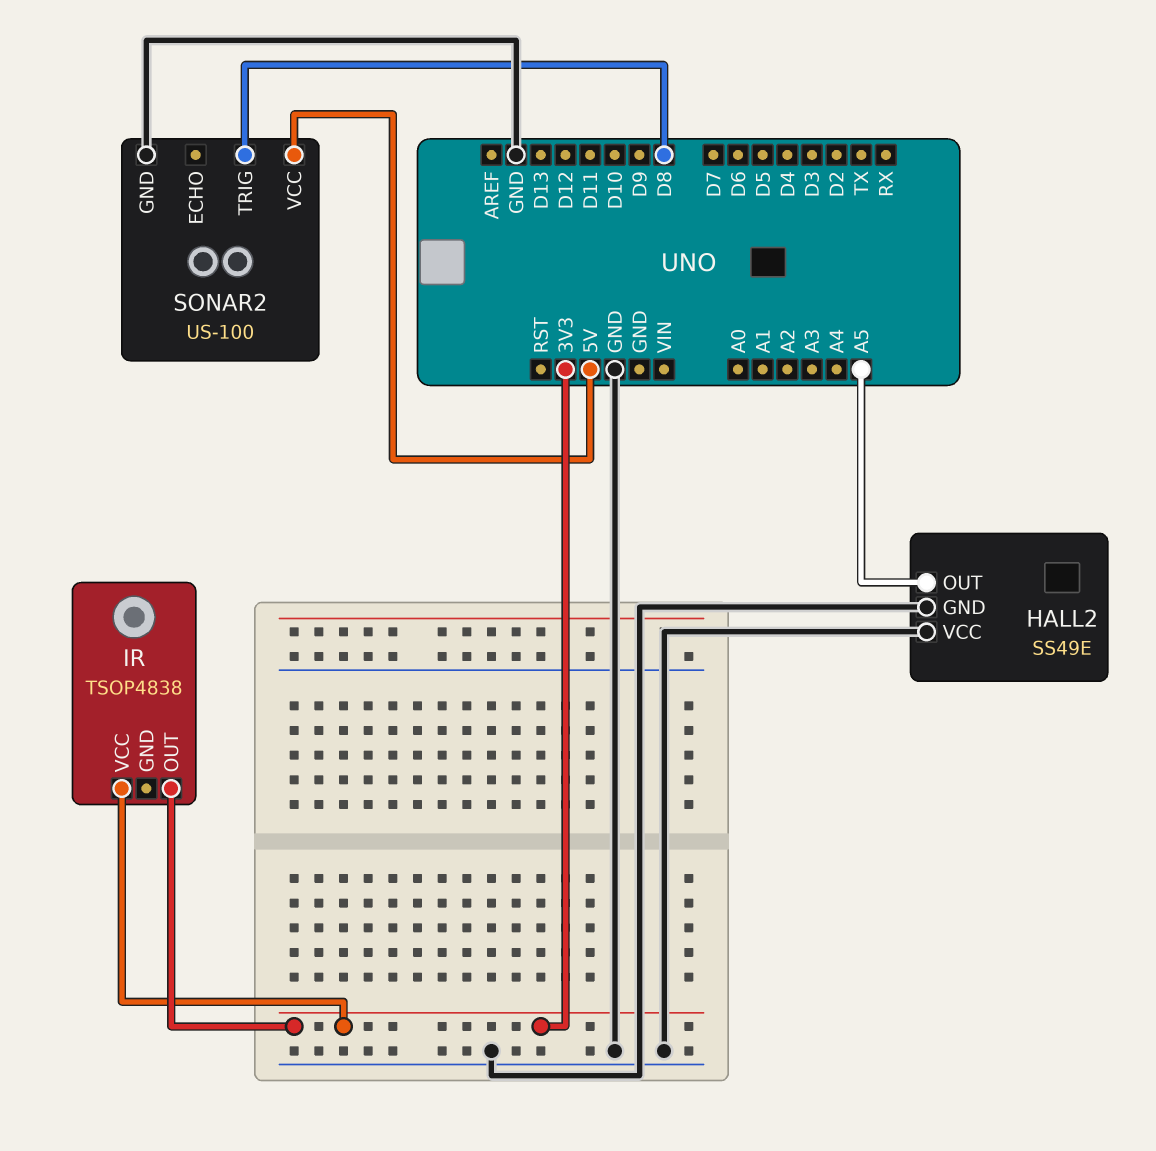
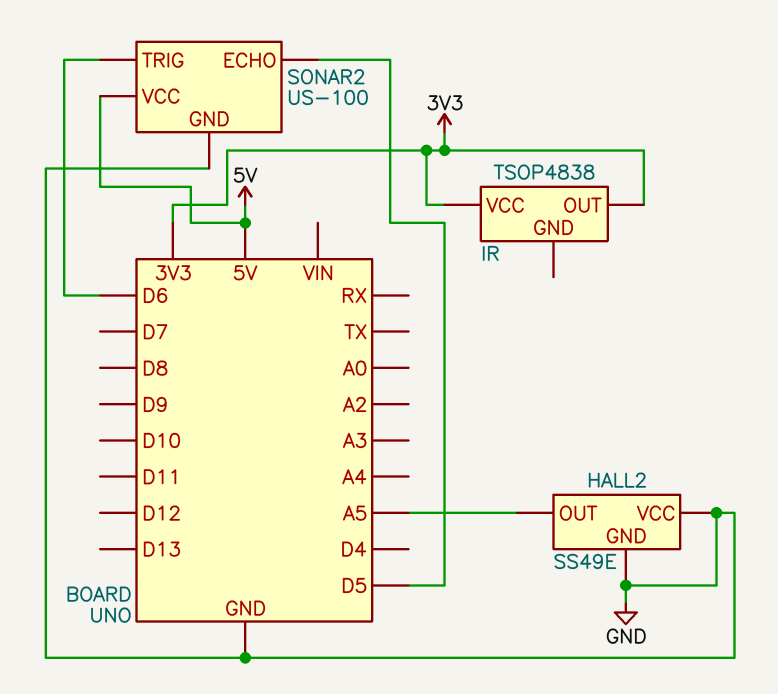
SONAR2 pin ECHO: none -> D5
SONAR2 pin TRIG: D8 -> D6

